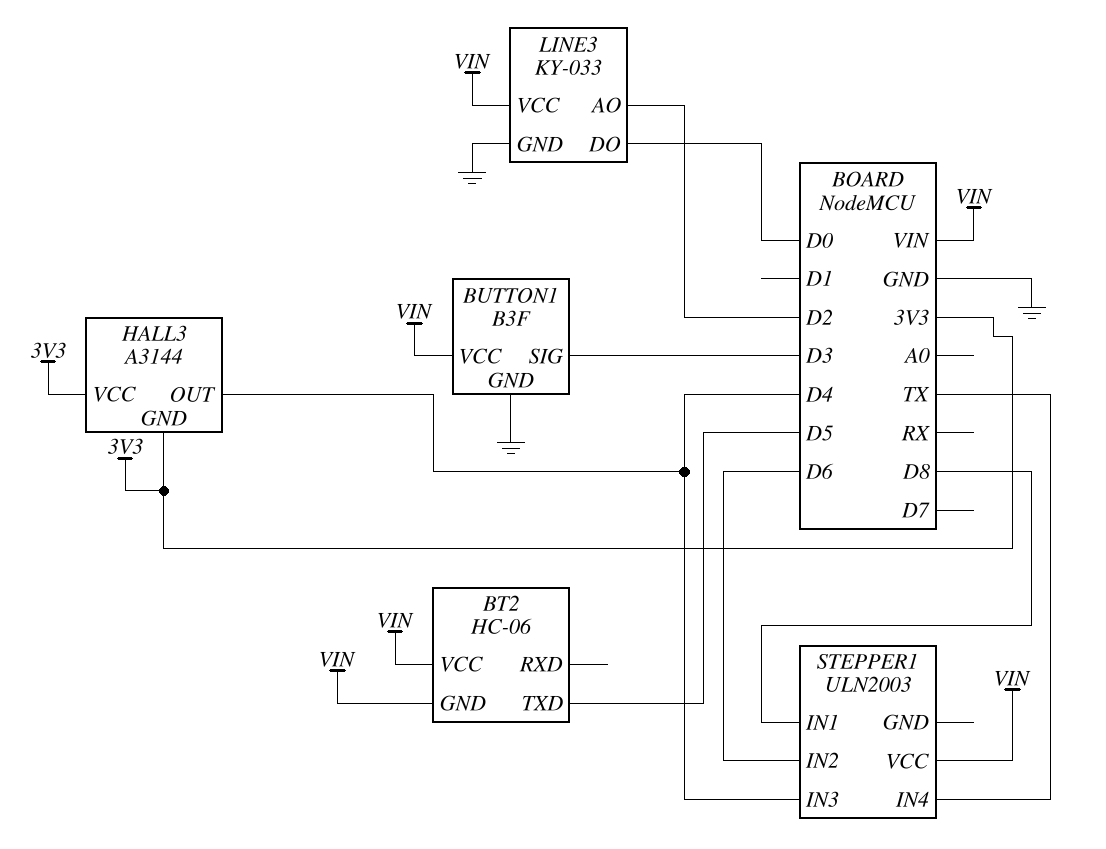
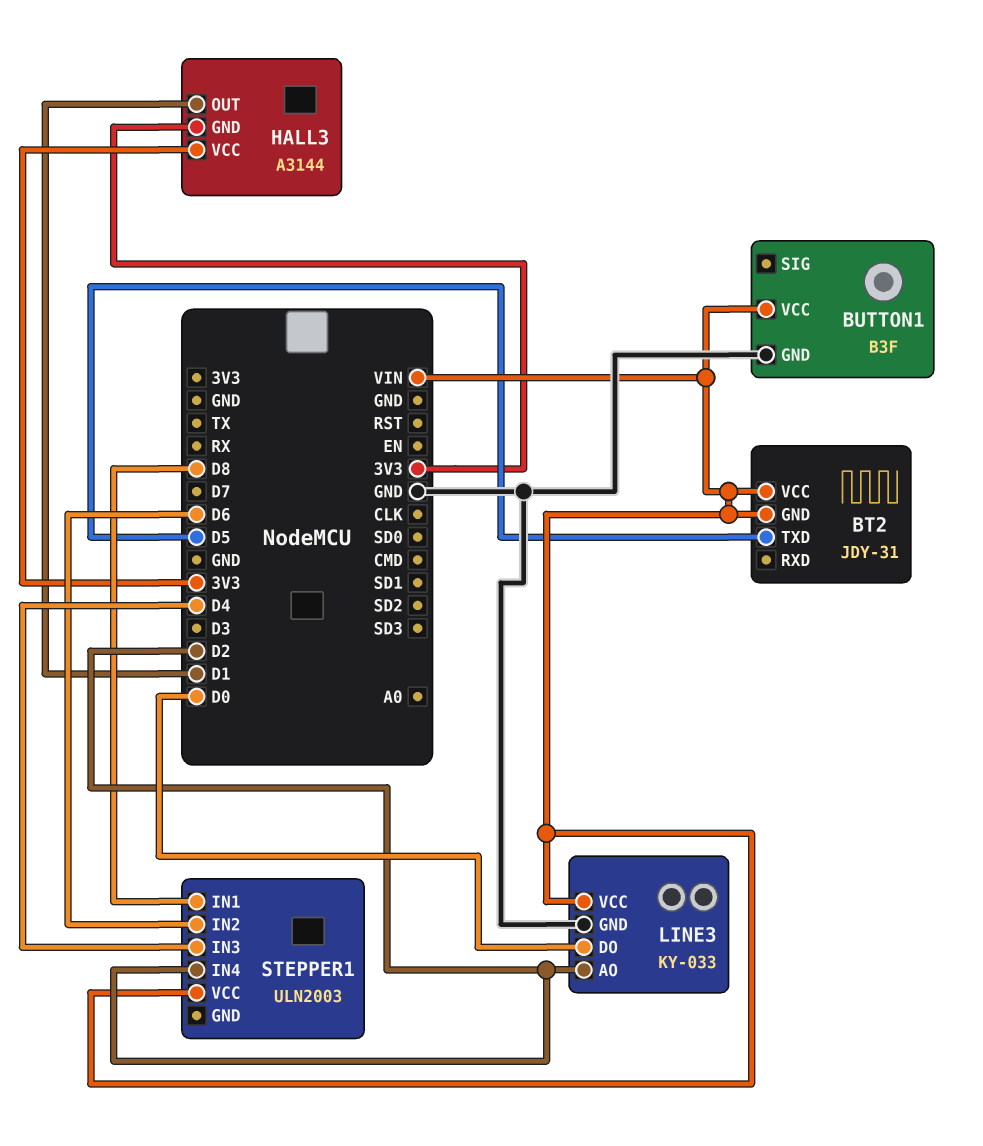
BT2: HC-06 -> JDY-31
BUTTON1 pin SIG: D3 -> none
HALL3 pin OUT: D4 -> D1
STEPPER1 pin IN4: TX -> D2

